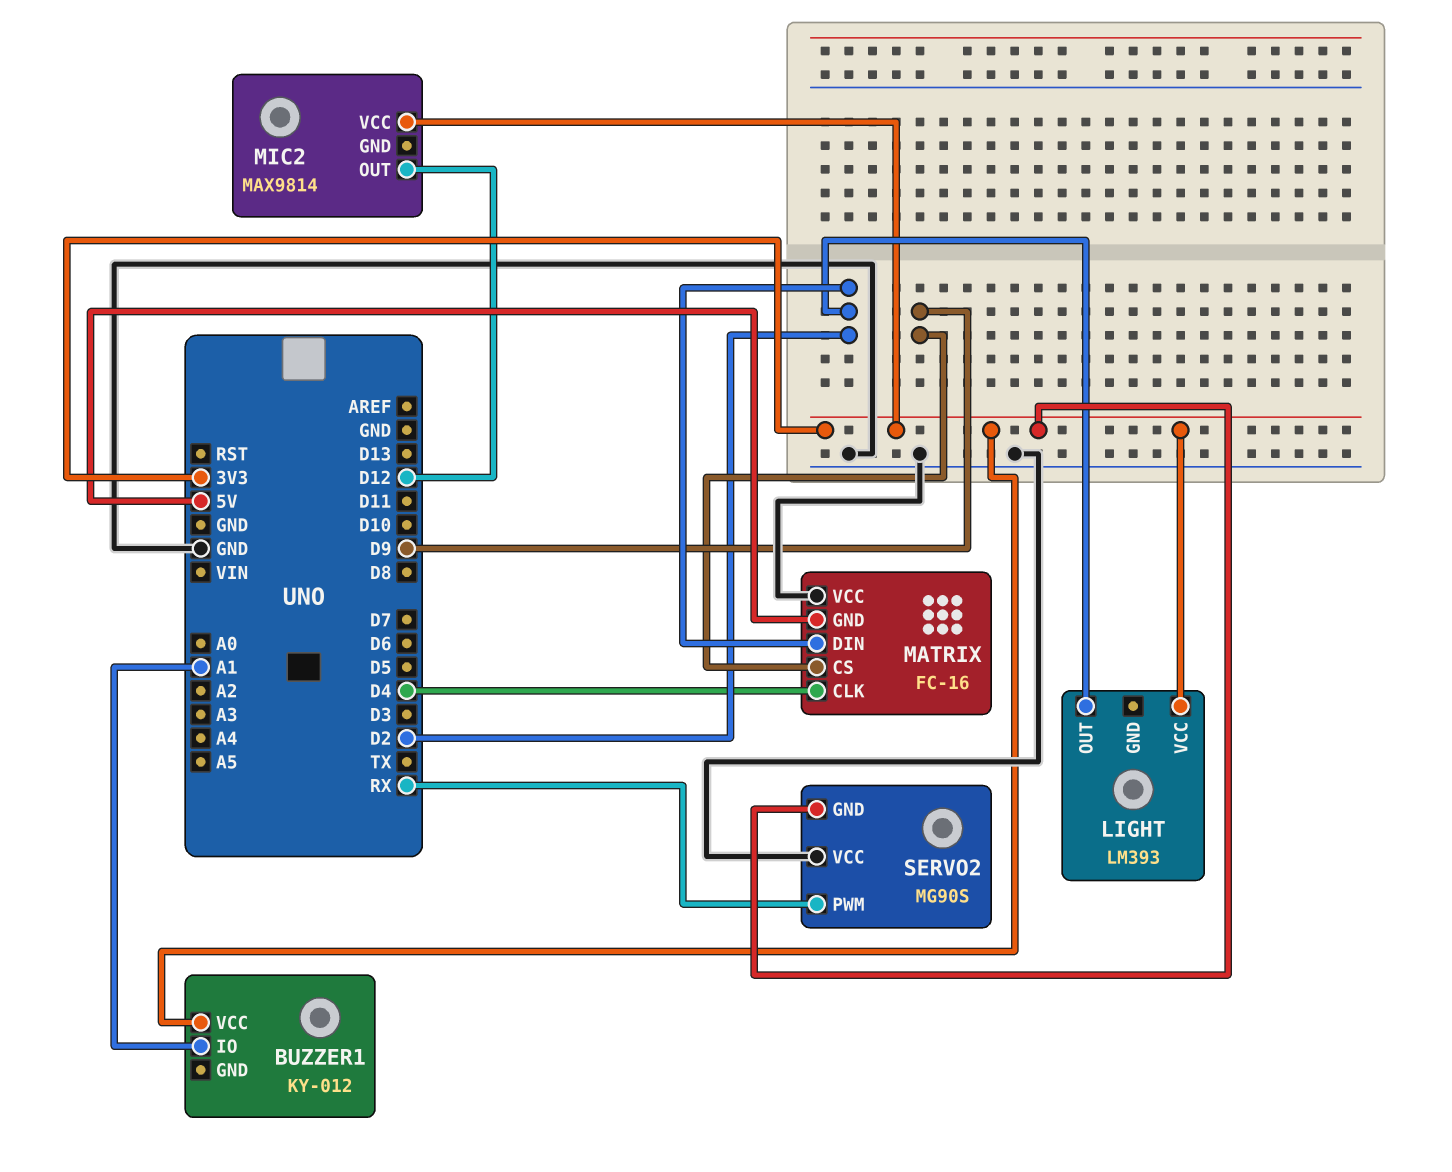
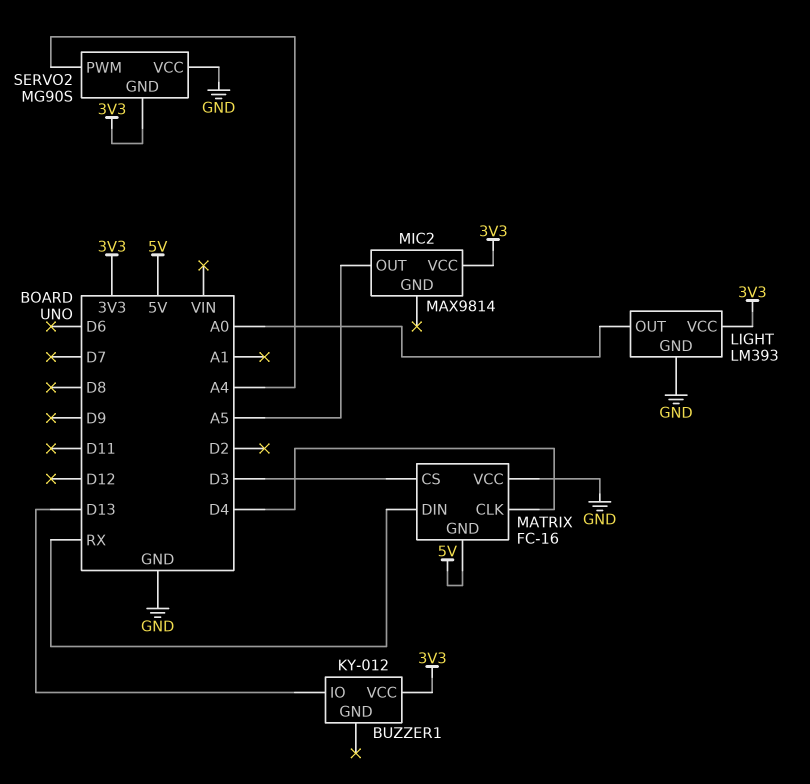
BUZZER1 pin IO: A1 -> D13
LIGHT pin GND: none -> GND
LIGHT pin OUT: D2 -> A0
MATRIX pin CS: D9 -> D3
MATRIX pin DIN: D2 -> RX
MIC2 pin OUT: D12 -> A5
SERVO2 pin PWM: RX -> A4

